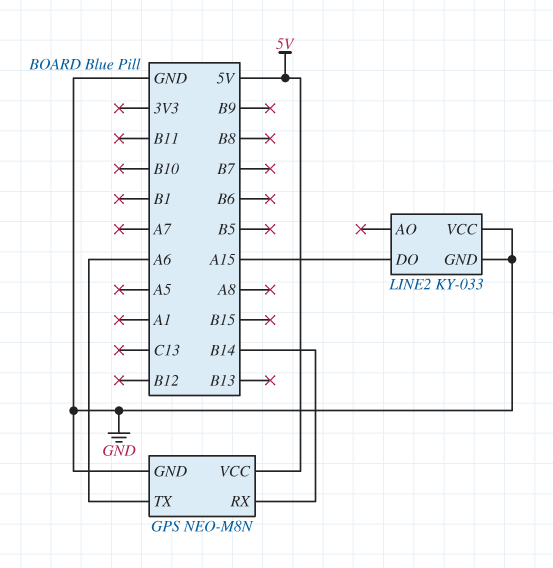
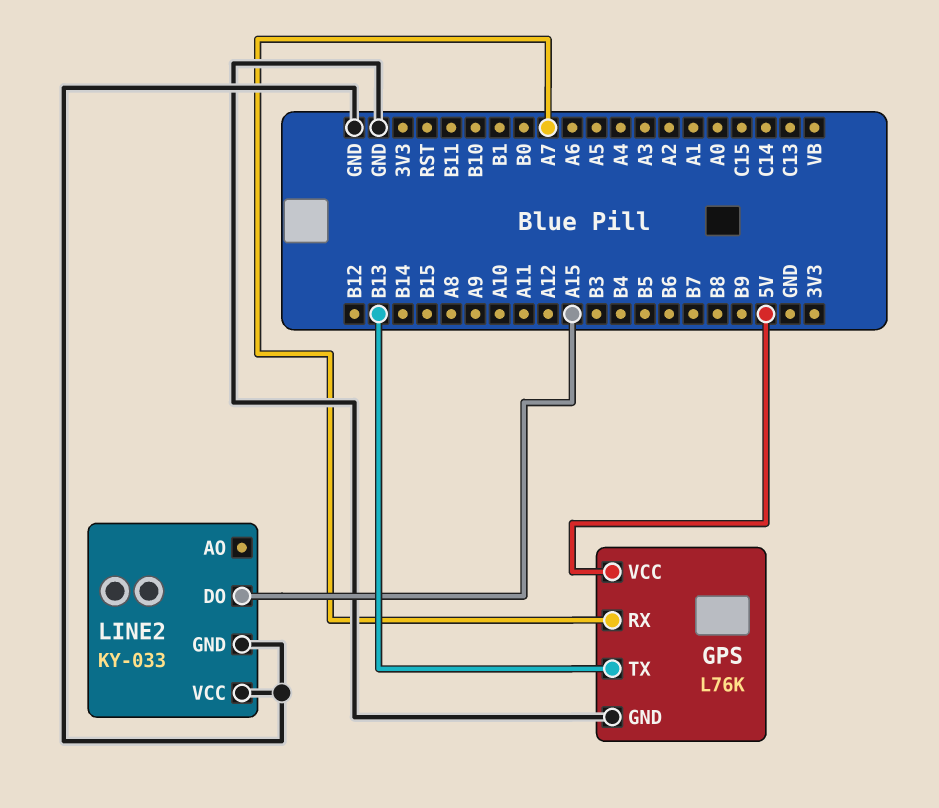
GPS: NEO-M8N -> L76K
GPS pin RX: B14 -> A7
GPS pin TX: A6 -> B13

